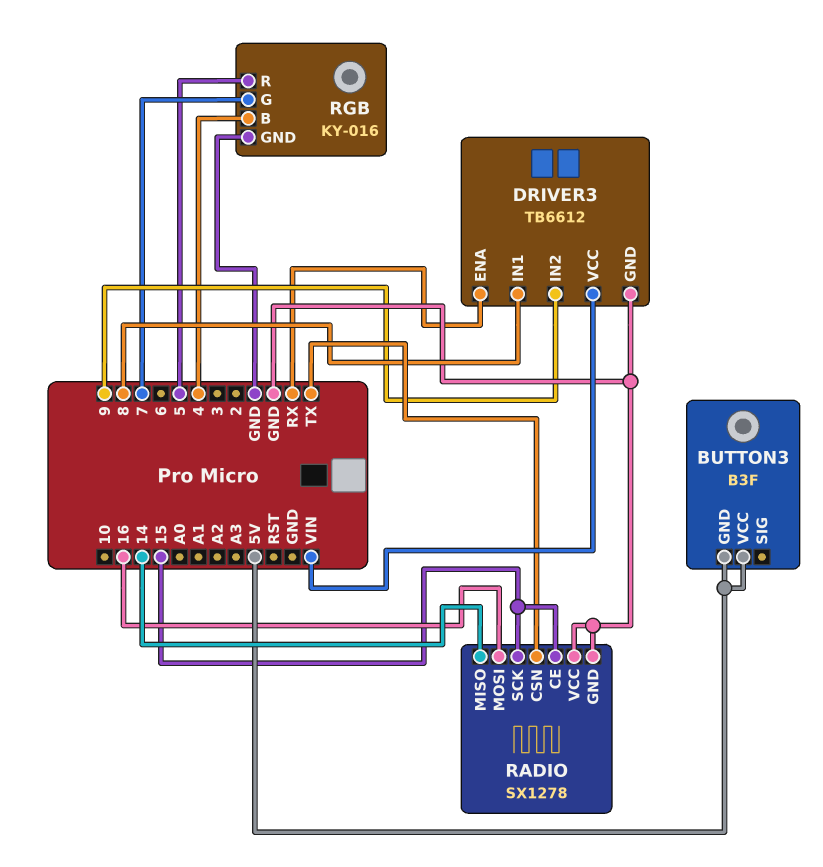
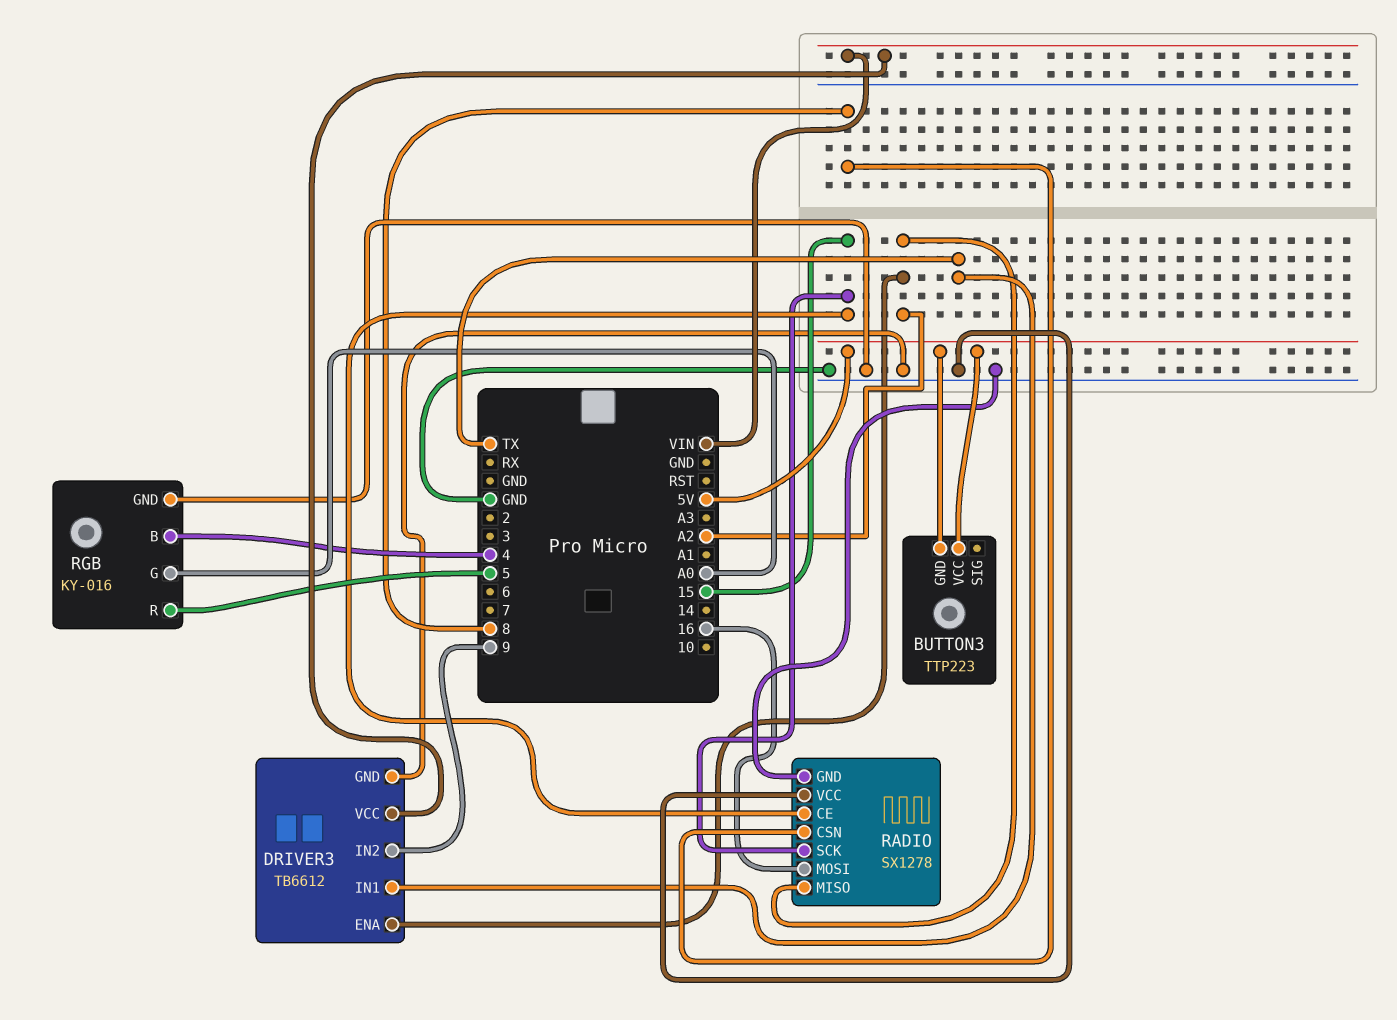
BUTTON3: B3F -> TTP223
DRIVER3 pin ENA: RX -> A2
DRIVER3 pin IN1: 8 -> TX
RADIO pin CSN: TX -> 8
RADIO pin MISO: 14 -> A2
RGB pin G: 7 -> A0

